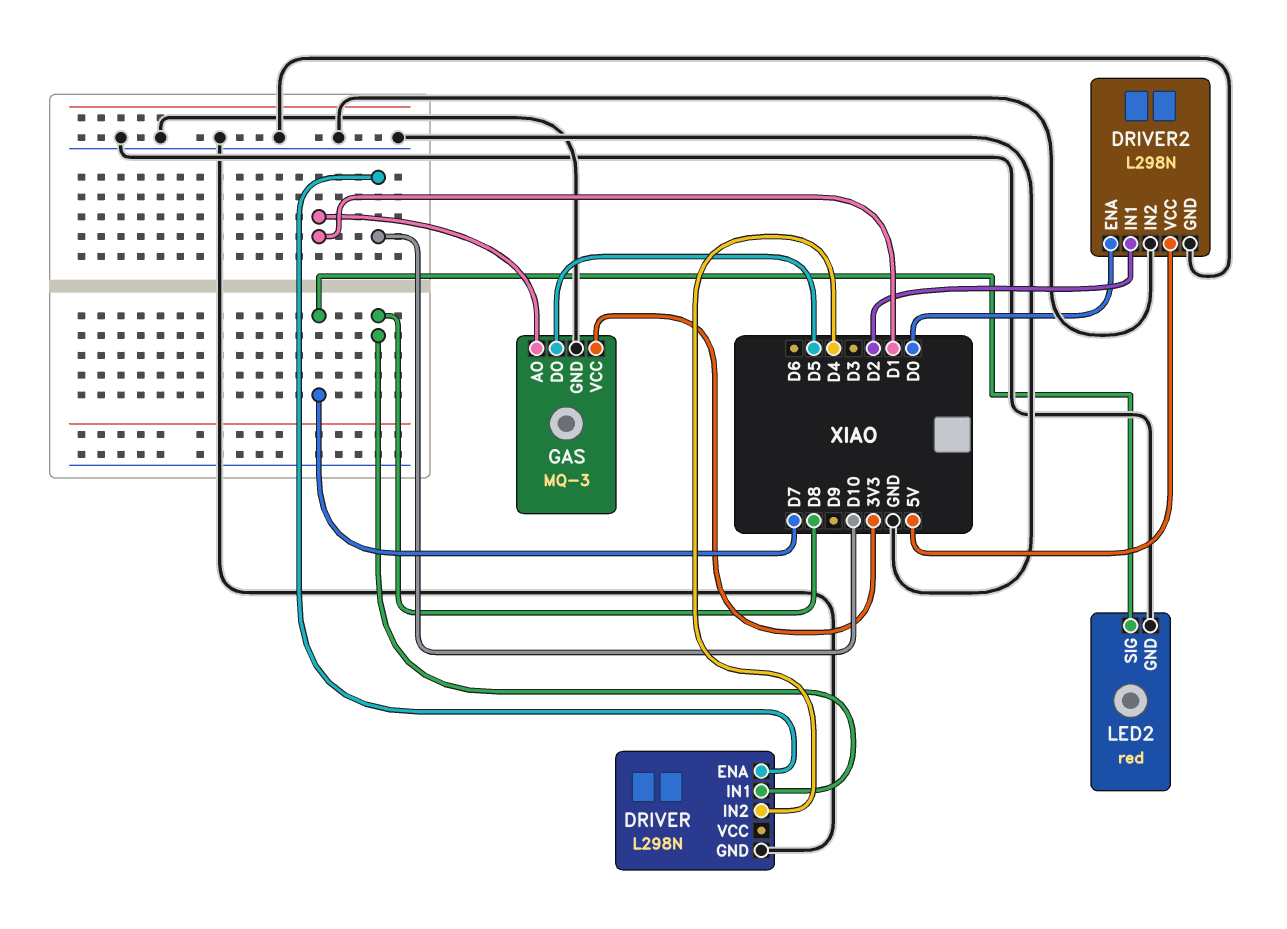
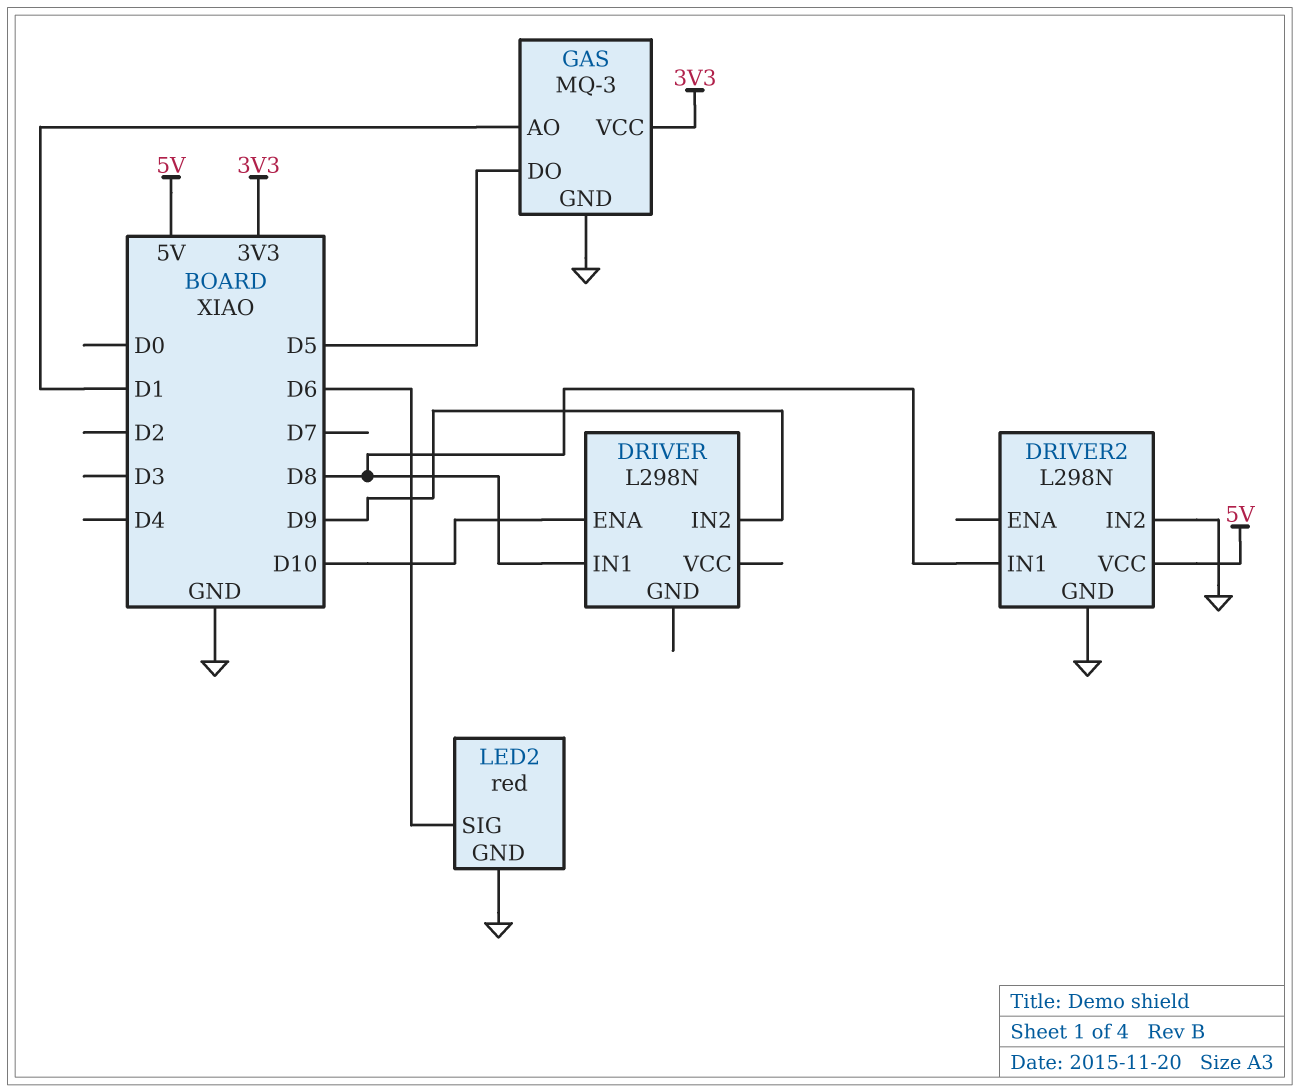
DRIVER pin GND: GND -> none
DRIVER pin IN2: D4 -> D9
DRIVER2 pin ENA: D0 -> none
DRIVER2 pin IN1: D2 -> D8
LED2 pin SIG: D7 -> D6

